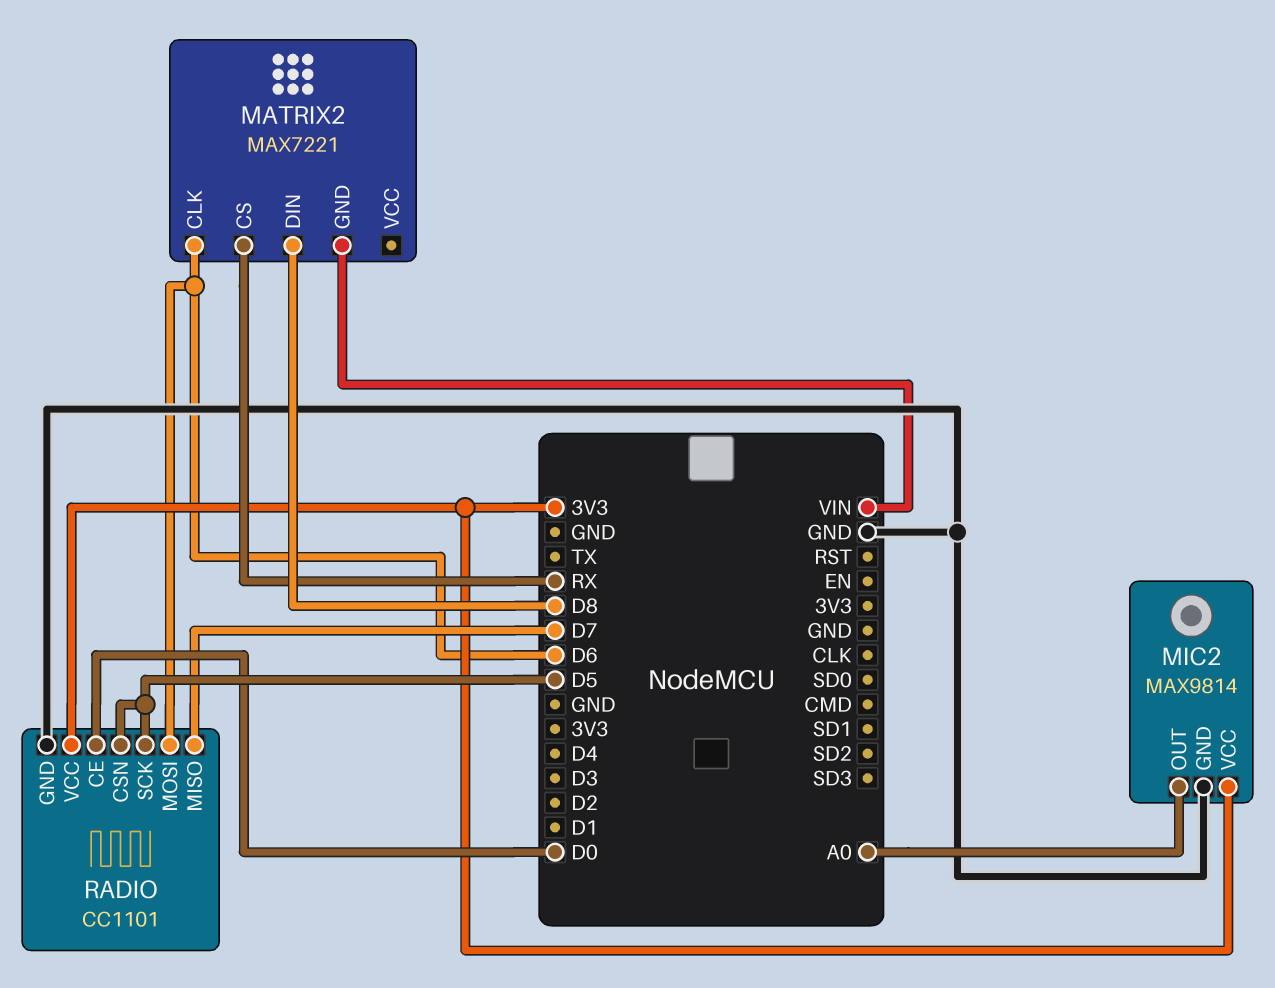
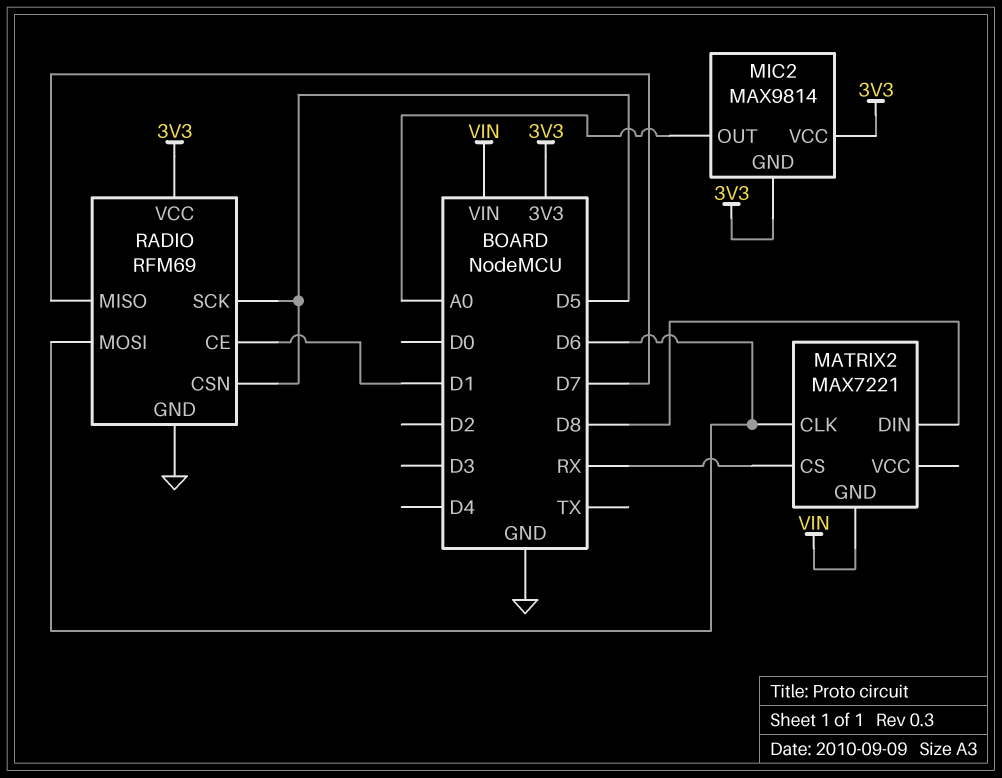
MIC2 pin GND: GND -> 3V3
RADIO: CC1101 -> RFM69
RADIO pin CE: D0 -> D1

